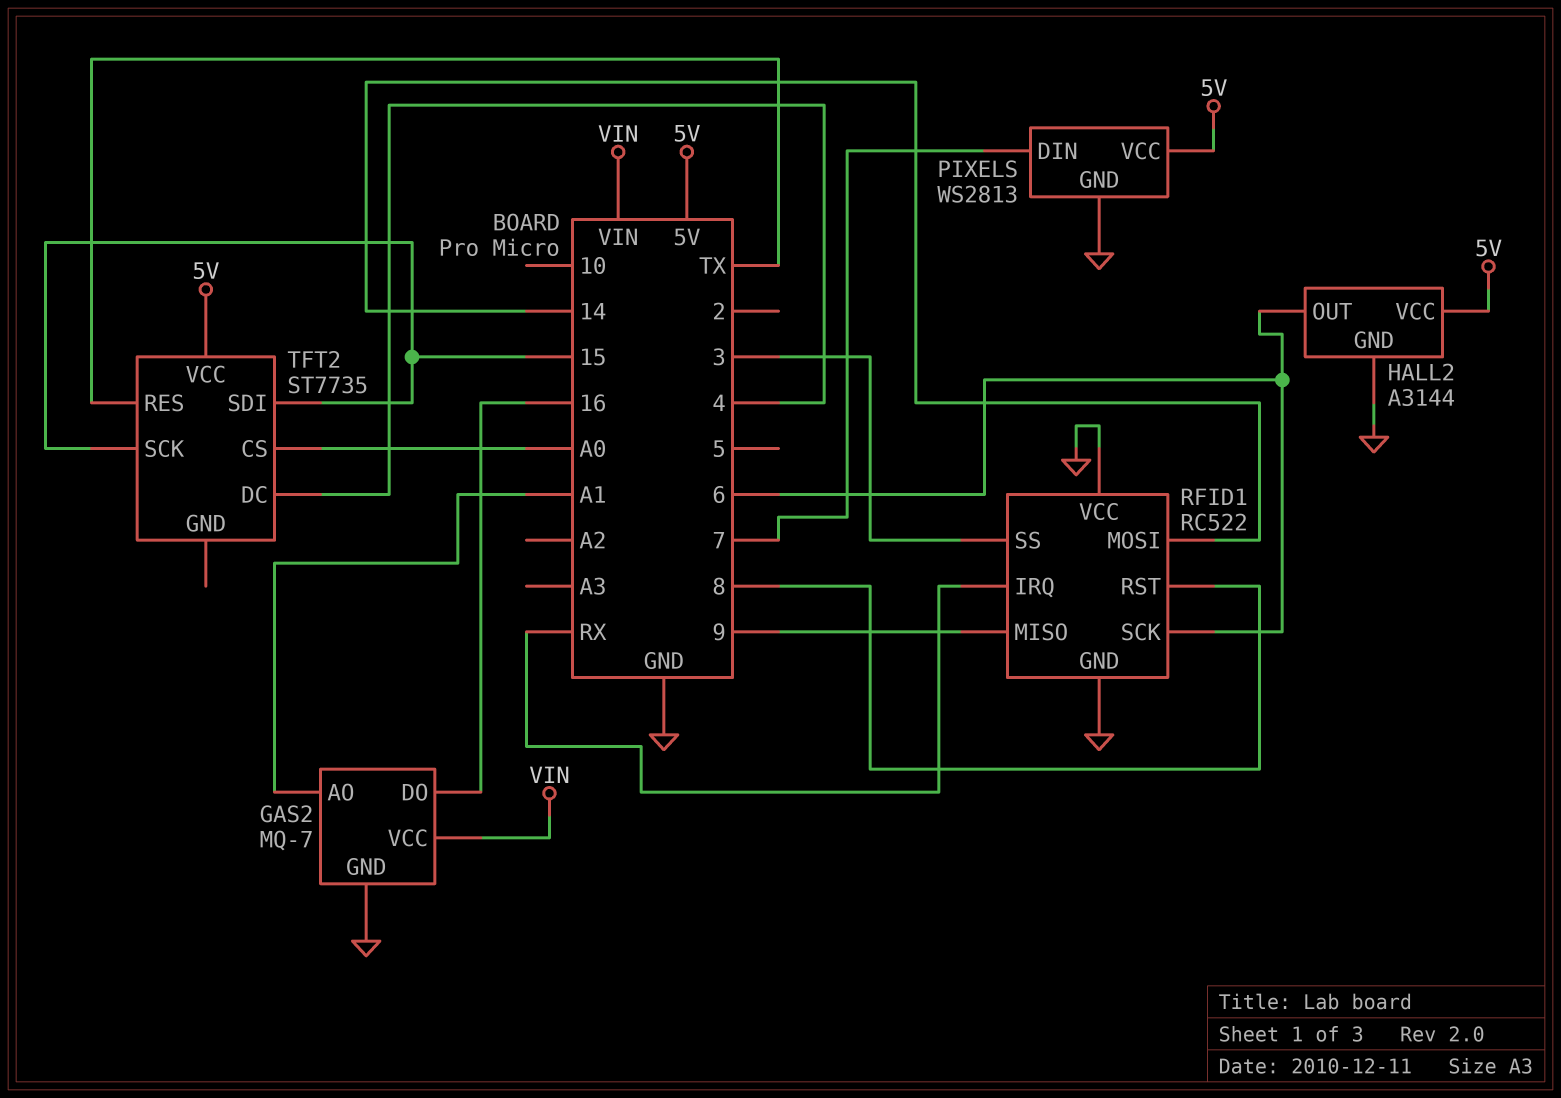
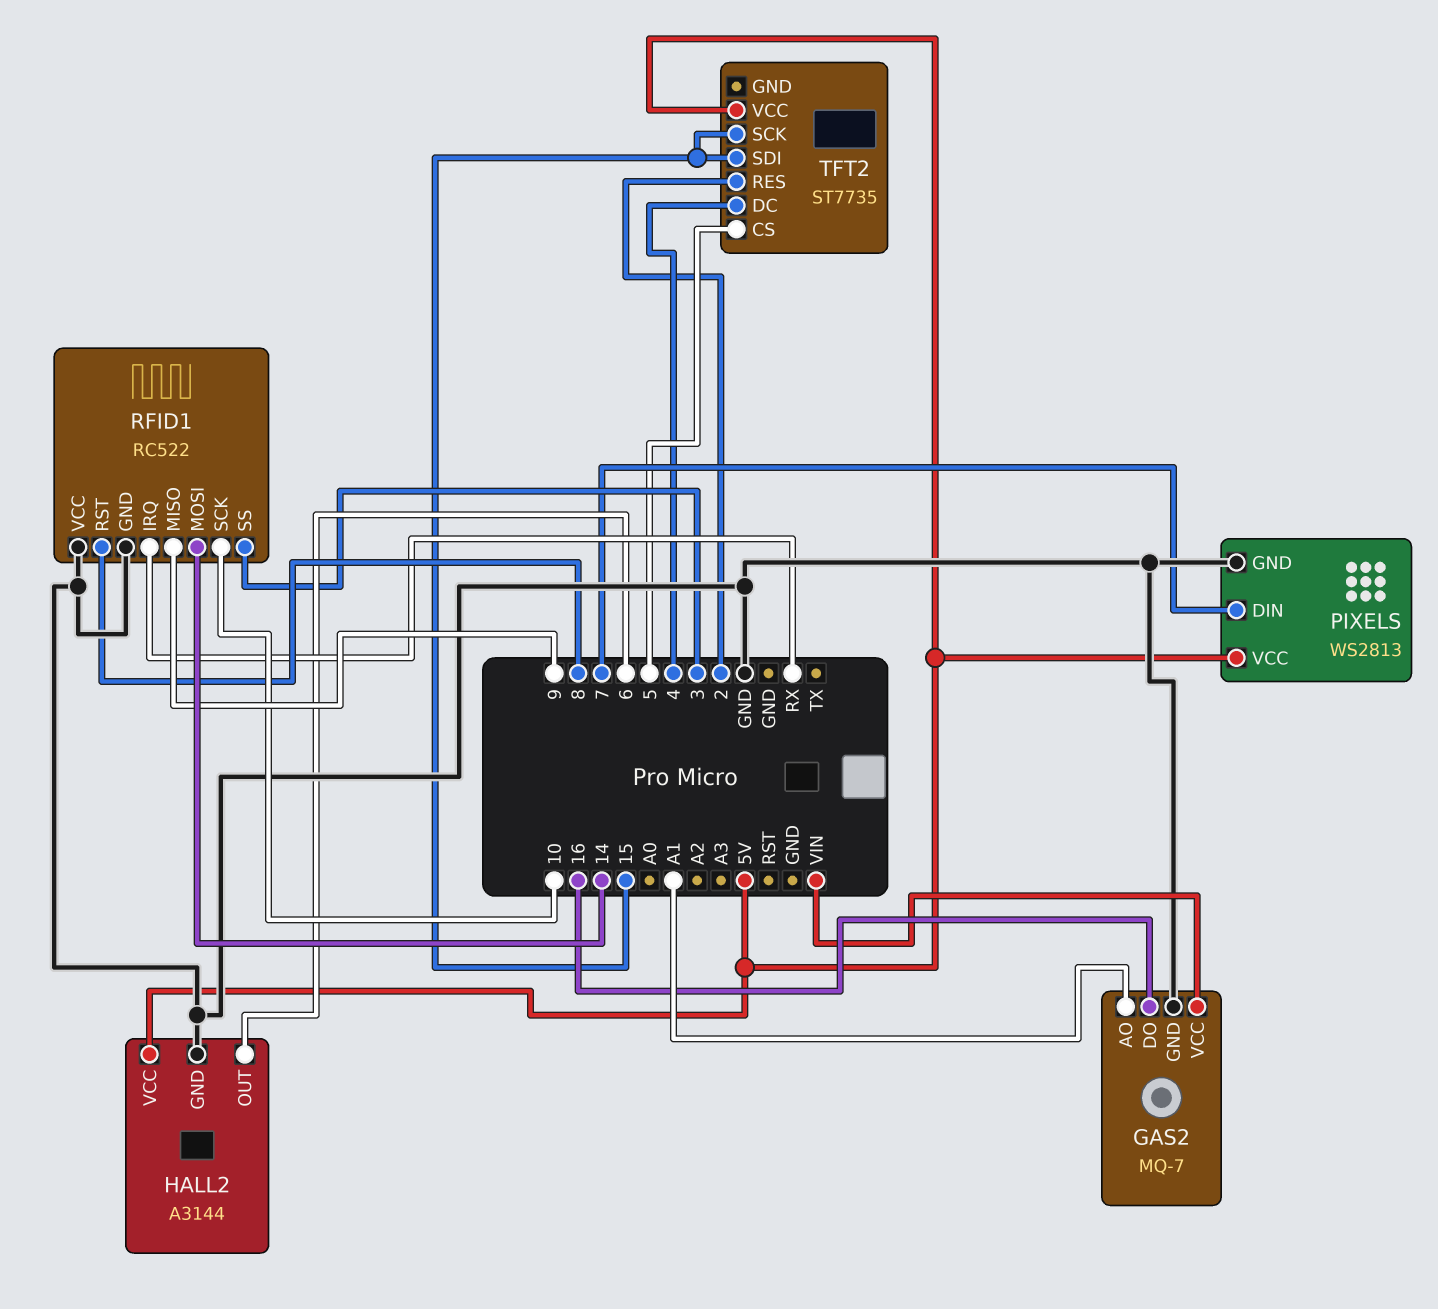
RFID1 pin SCK: 6 -> 10
TFT2 pin CS: A0 -> 5
TFT2 pin RES: TX -> 2

